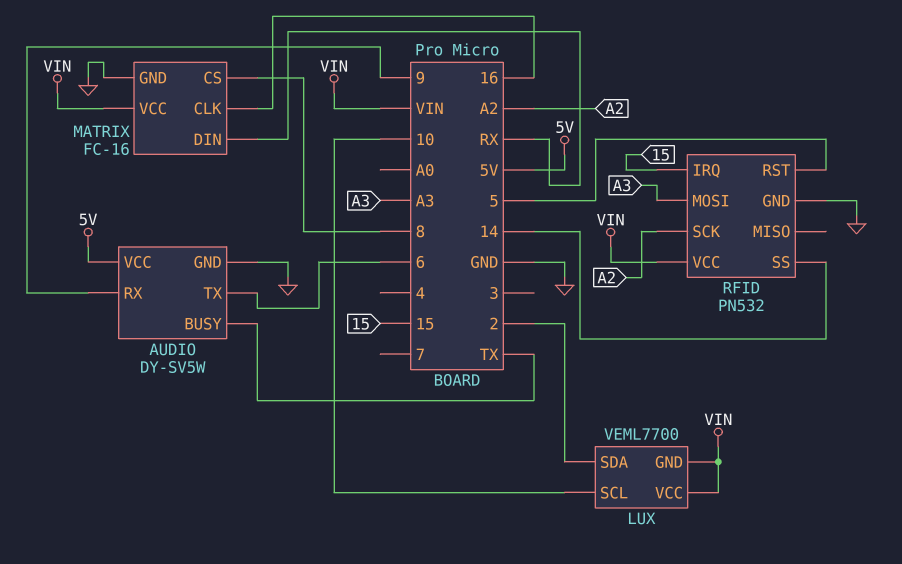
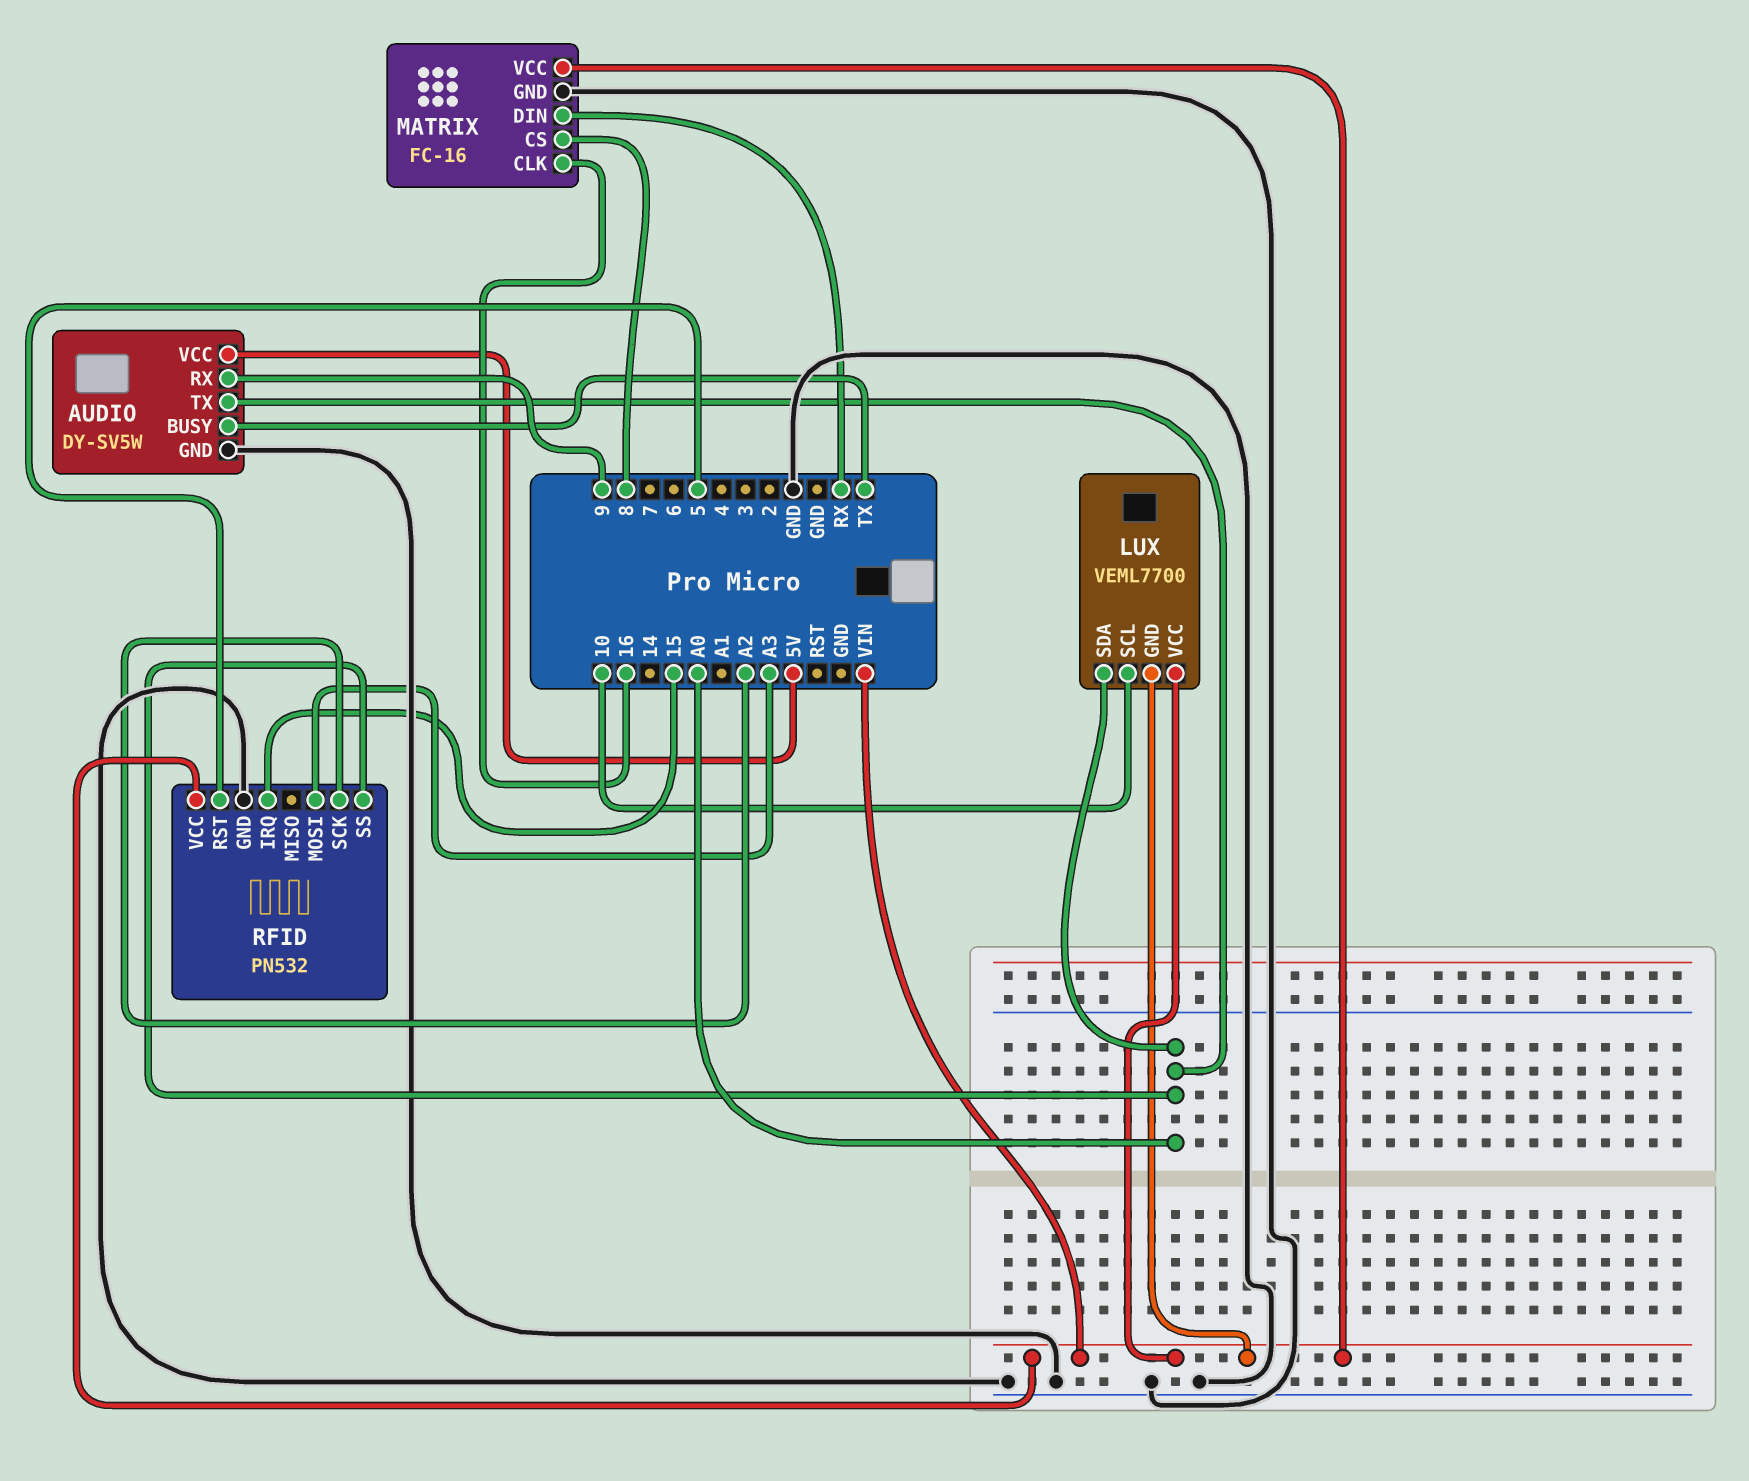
AUDIO pin TX: 6 -> A0
LUX pin SDA: 2 -> A0
RFID pin SS: 14 -> A0

